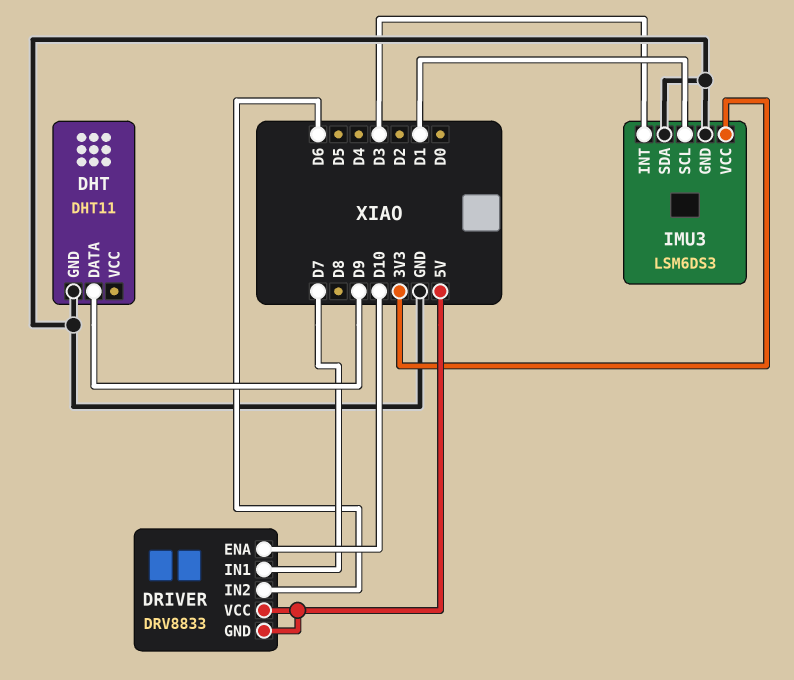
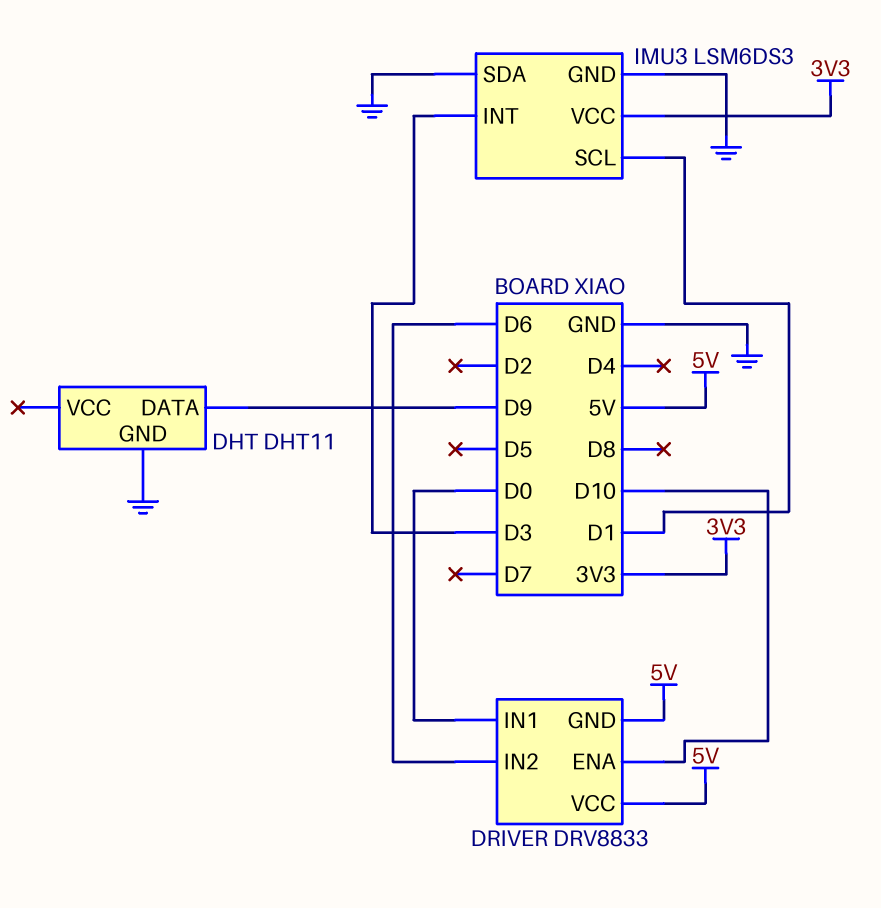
DRIVER pin IN1: D7 -> D0

